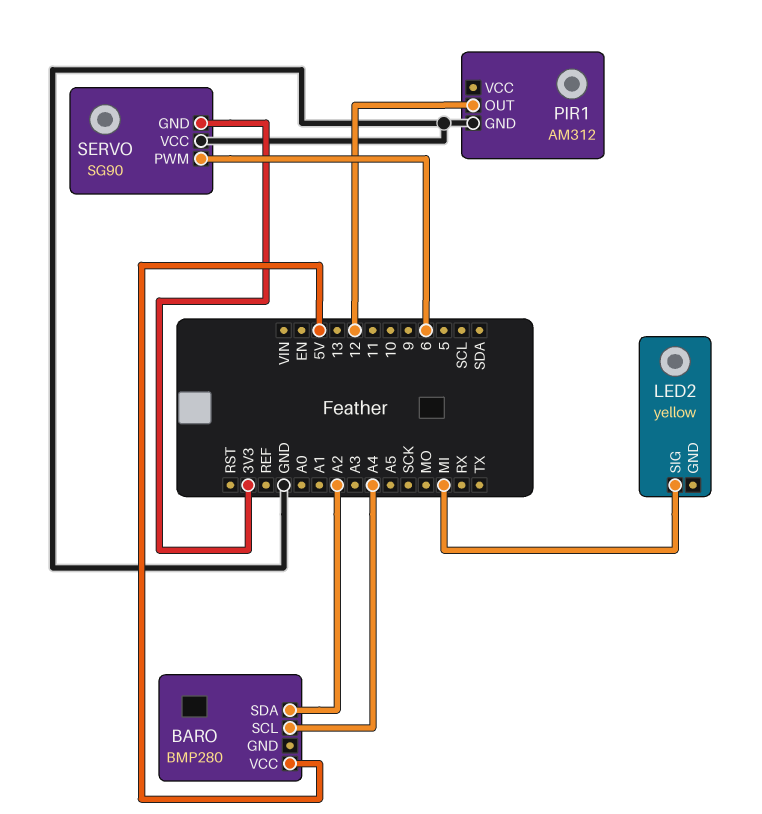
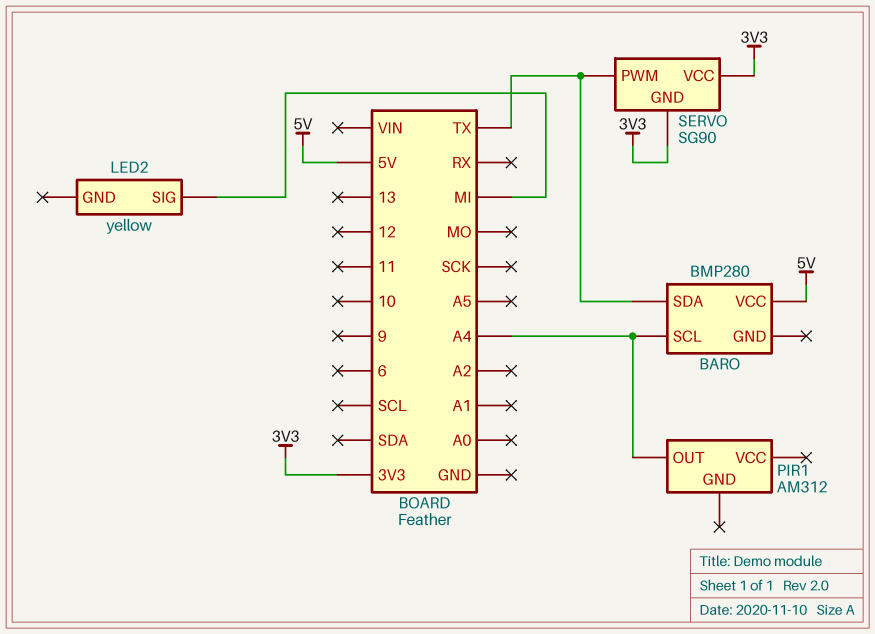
BARO pin SDA: A2 -> TX
PIR1 pin GND: GND -> none
PIR1 pin OUT: 12 -> A4
SERVO pin PWM: 6 -> TX
SERVO pin VCC: GND -> 3V3

